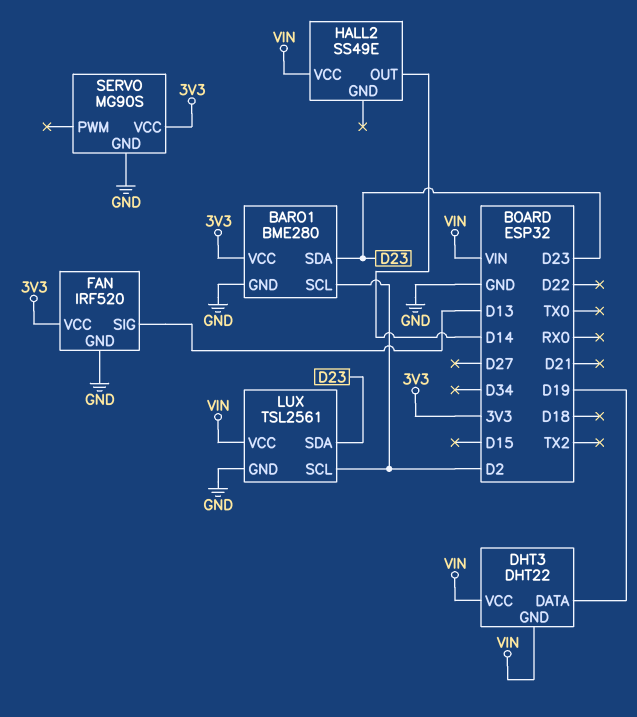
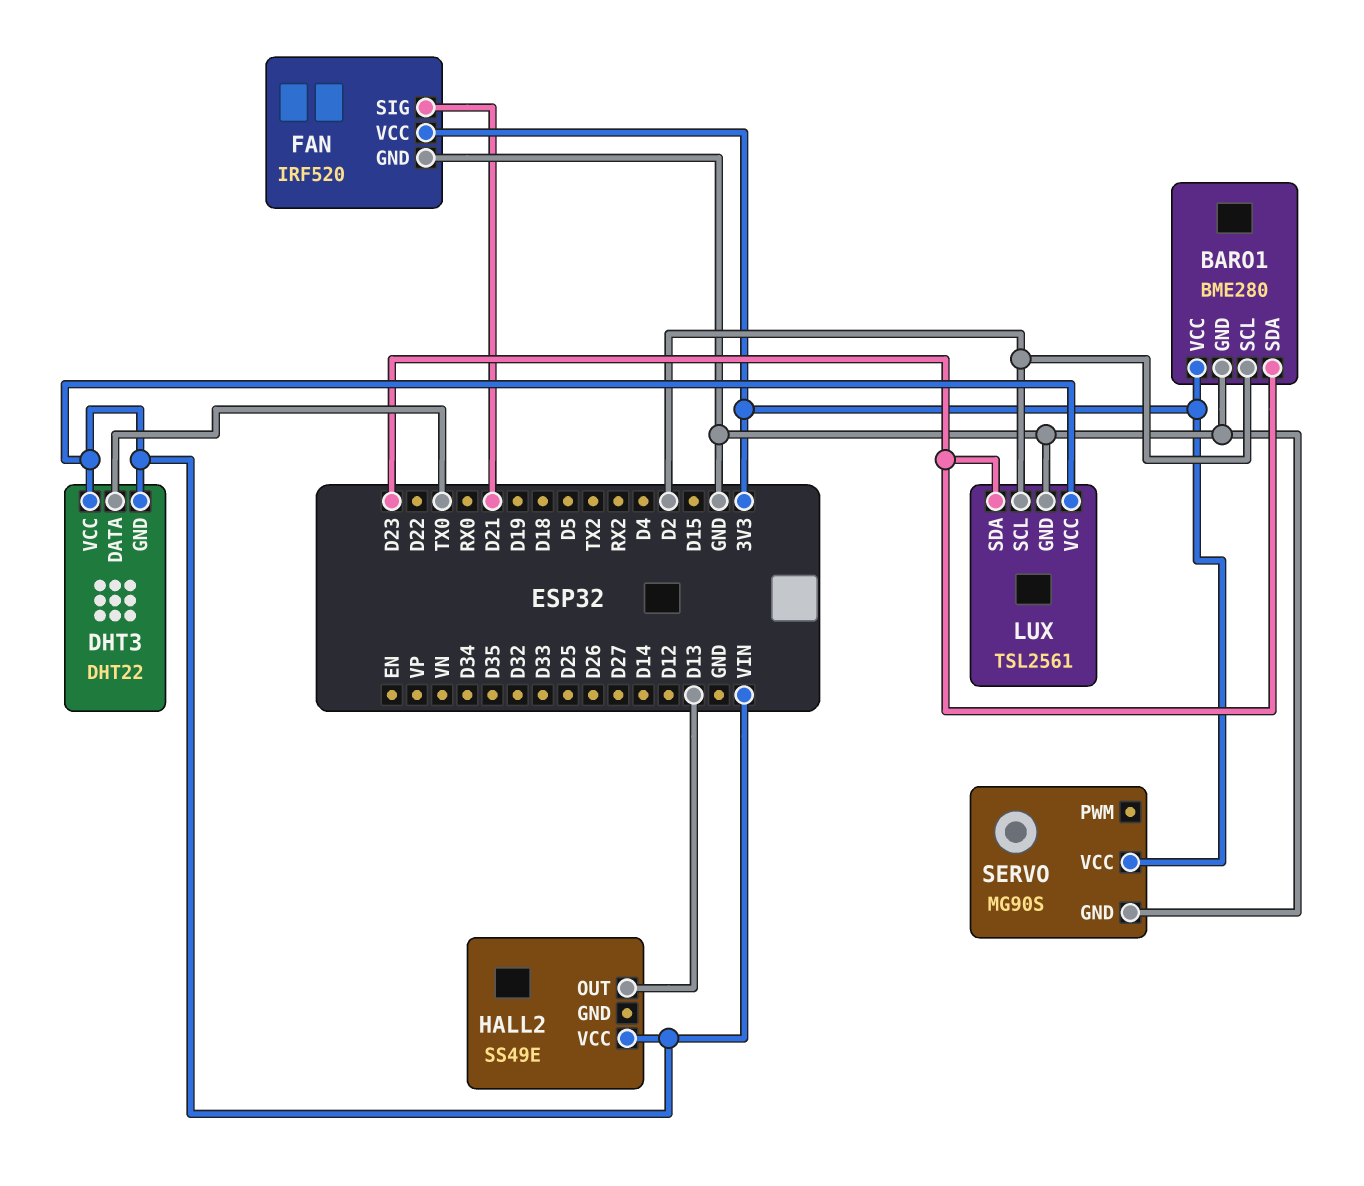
DHT3 pin DATA: D19 -> TX0
FAN pin SIG: D13 -> D21
HALL2 pin OUT: D14 -> D13

